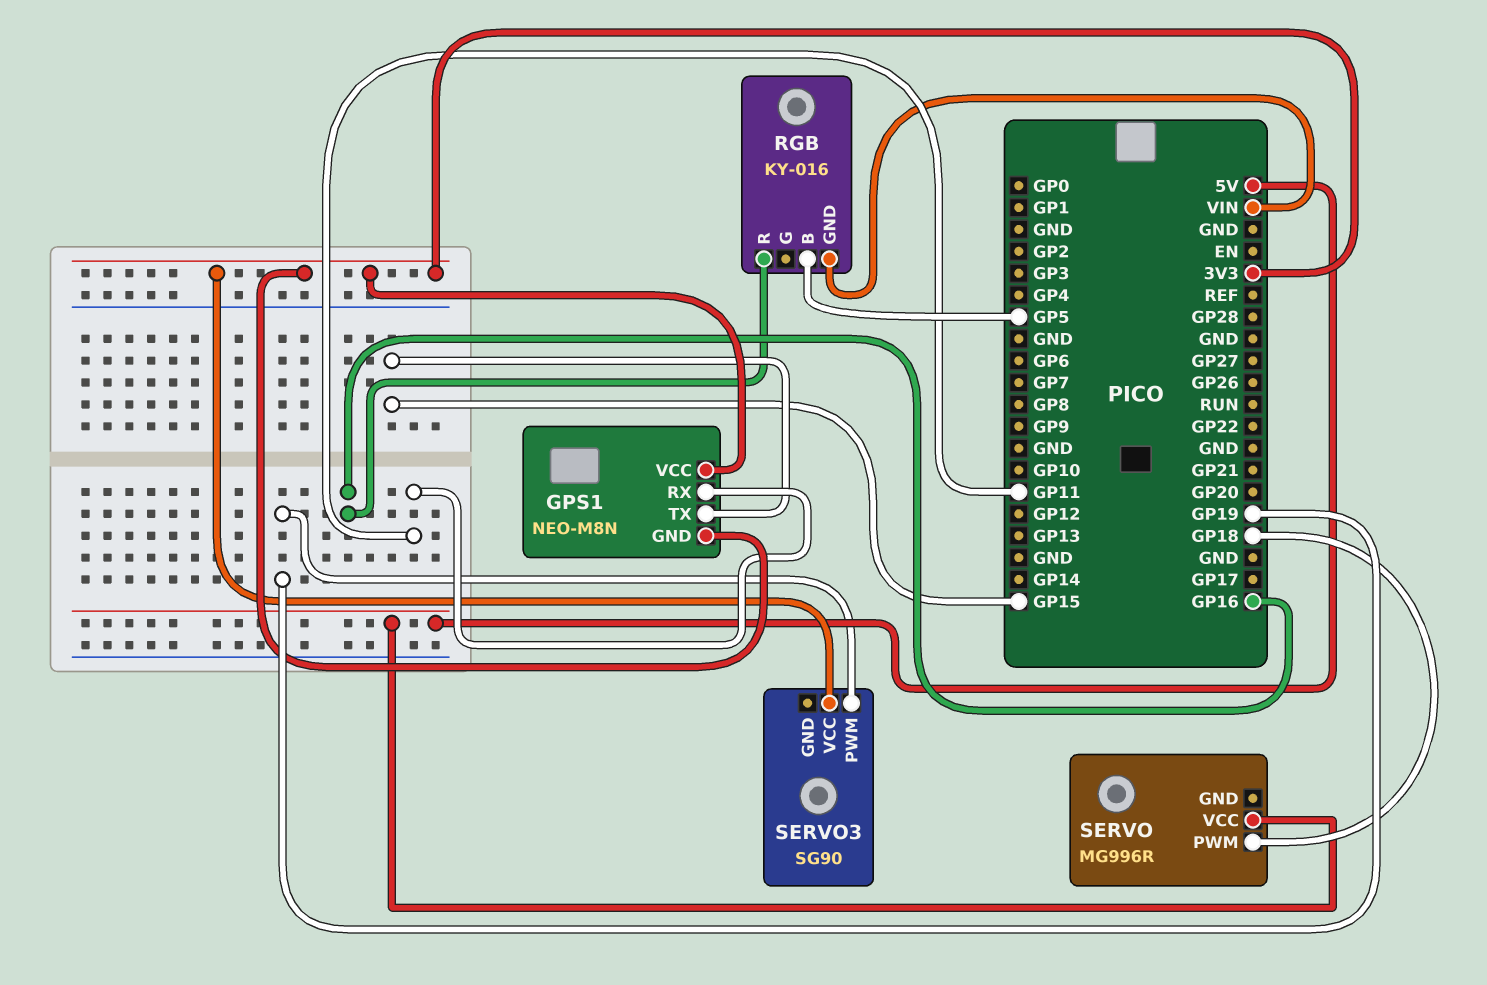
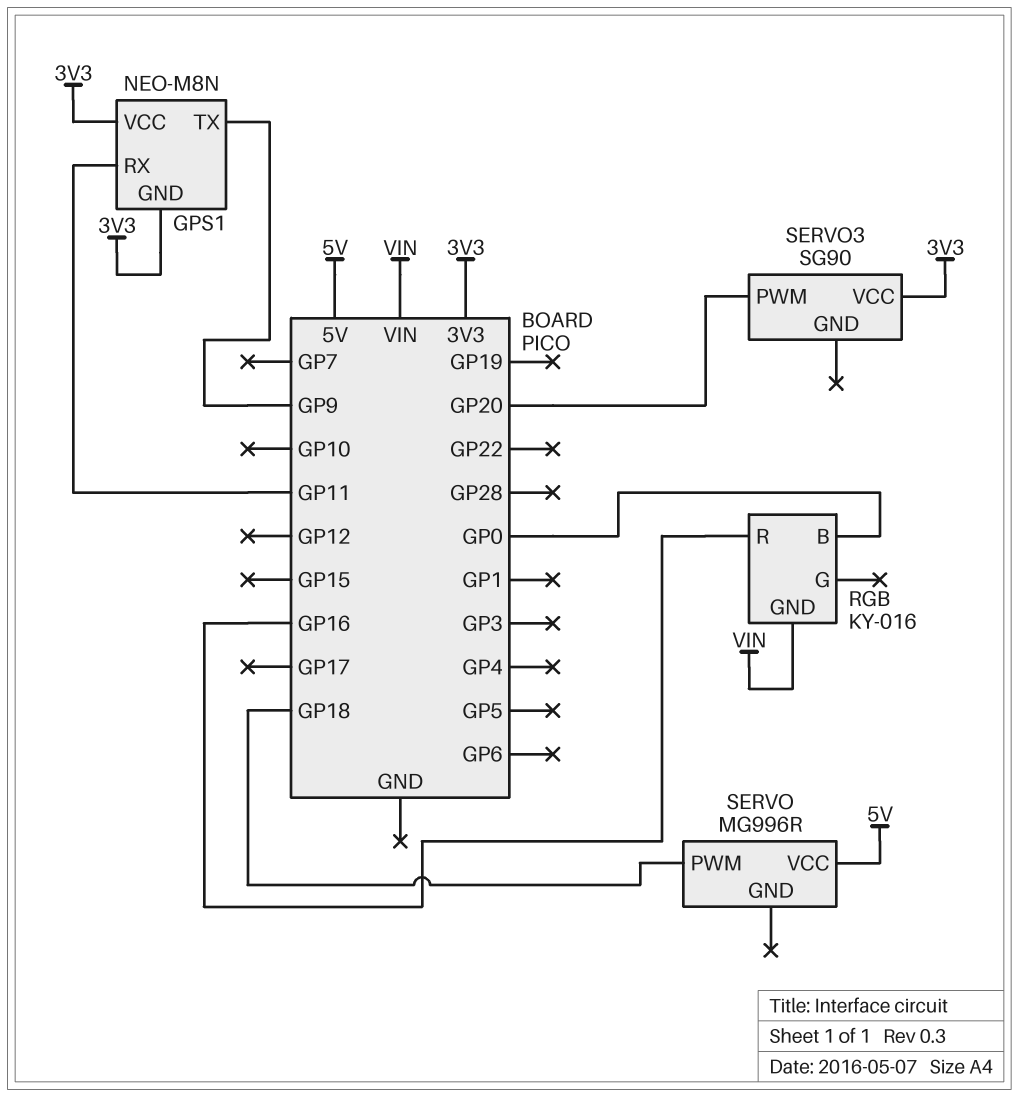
GPS1 pin TX: GP15 -> GP9
RGB pin B: GP5 -> GP0
SERVO3 pin PWM: GP19 -> GP20

